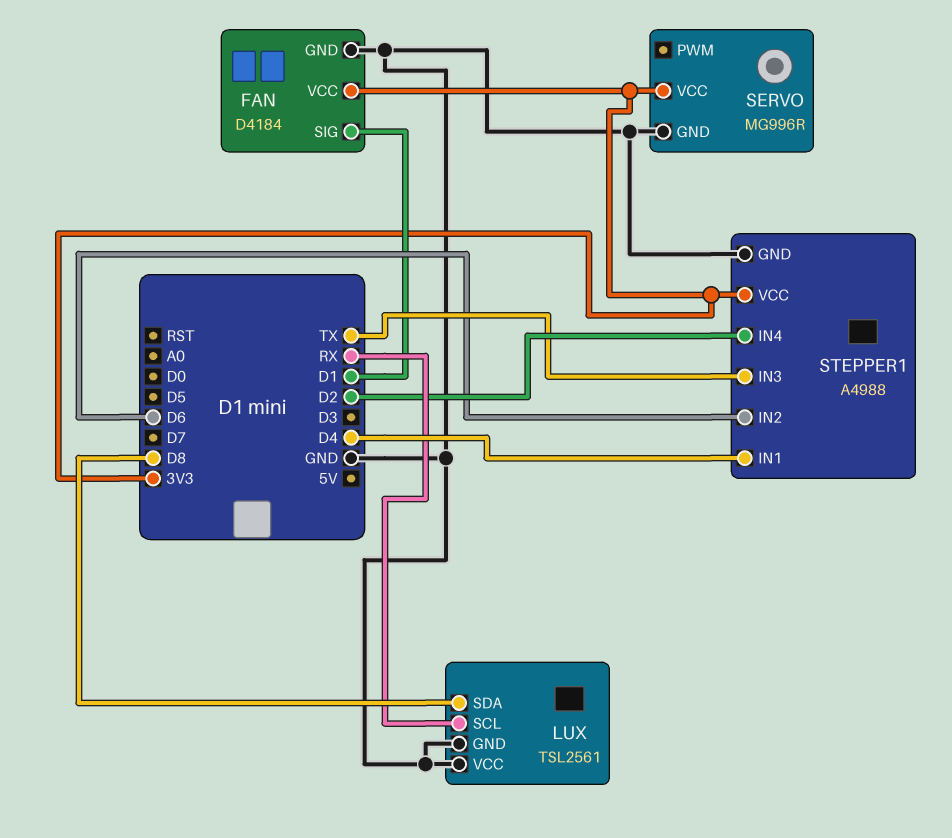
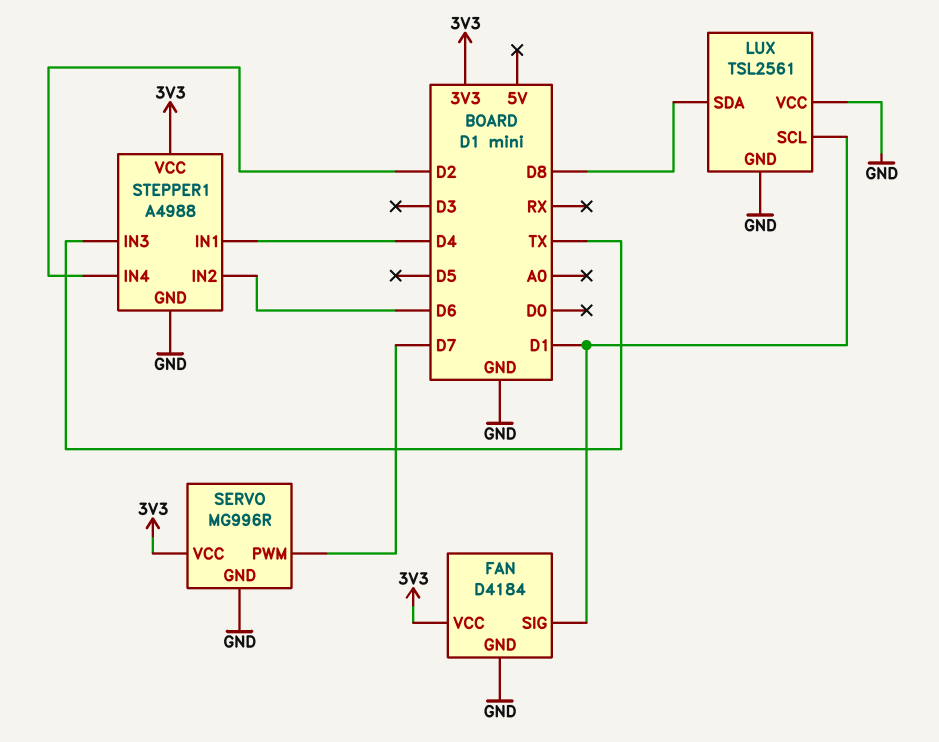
LUX pin SCL: RX -> D1
SERVO pin PWM: none -> D7

